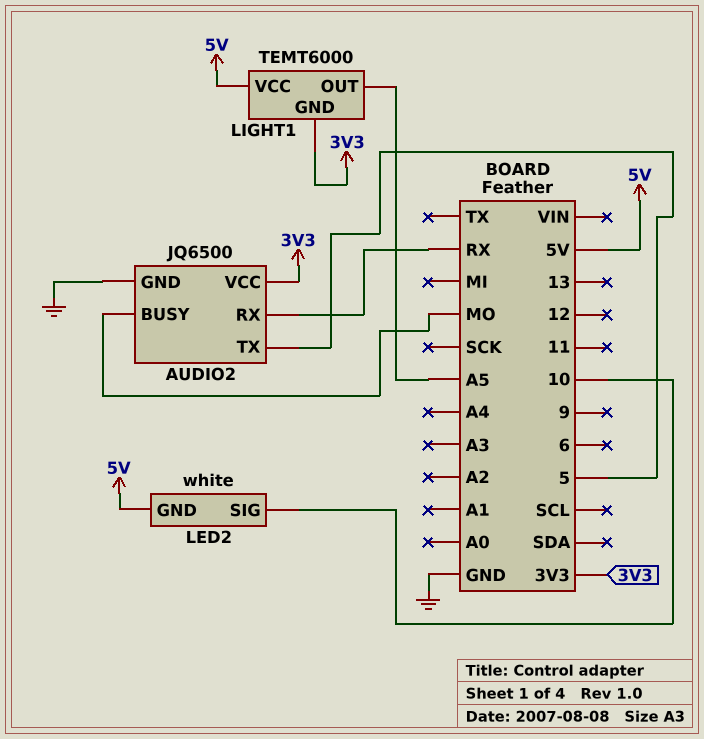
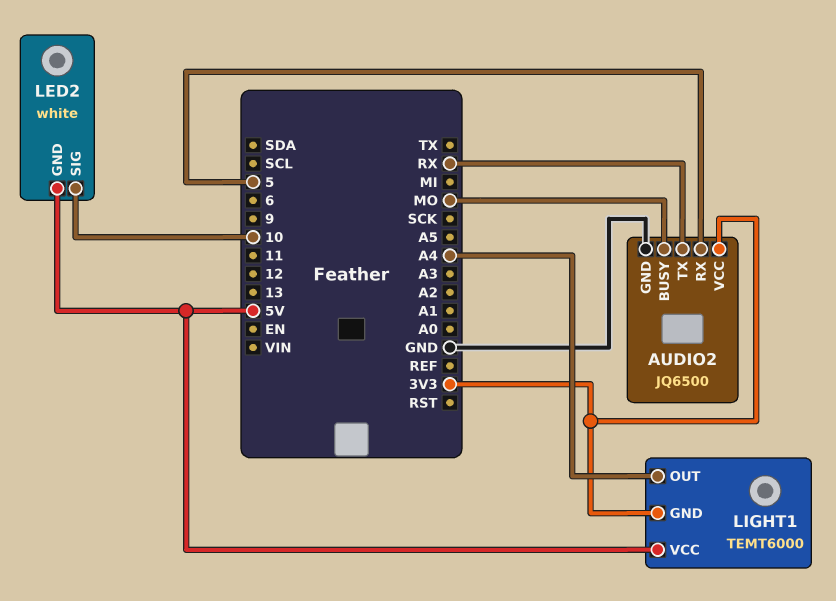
AUDIO2 pin RX: RX -> 5
AUDIO2 pin TX: 5 -> RX
LIGHT1 pin OUT: A5 -> A4

